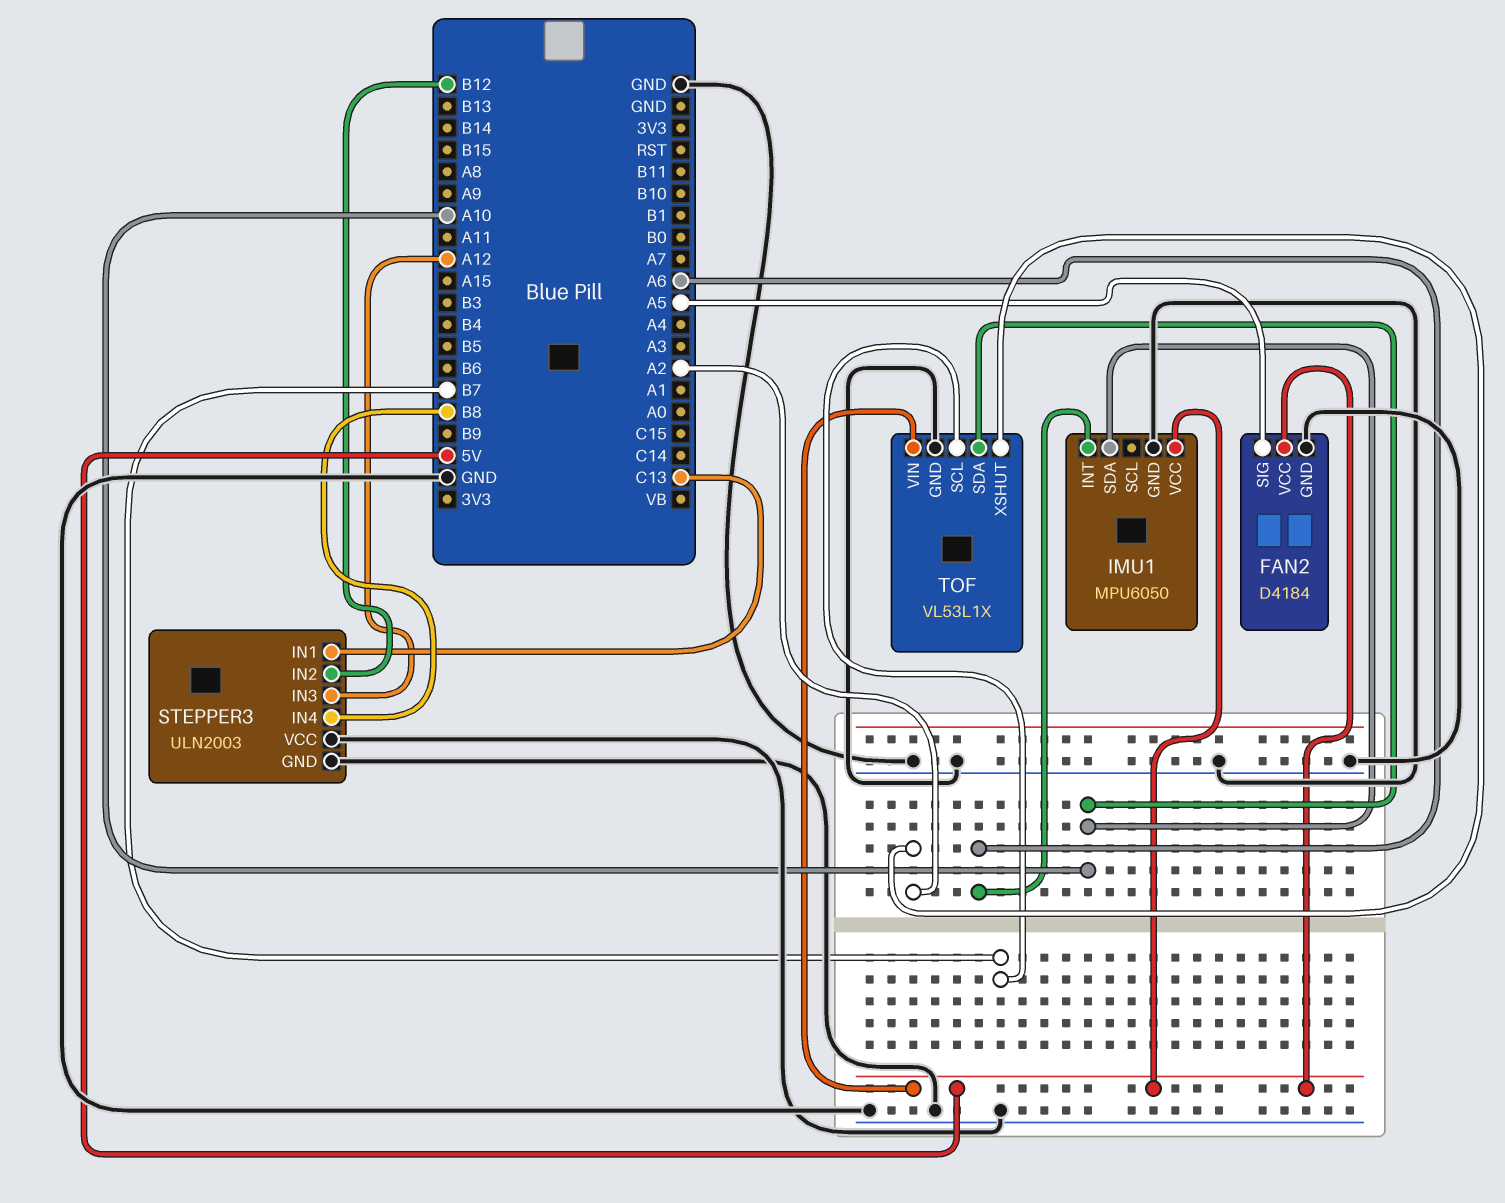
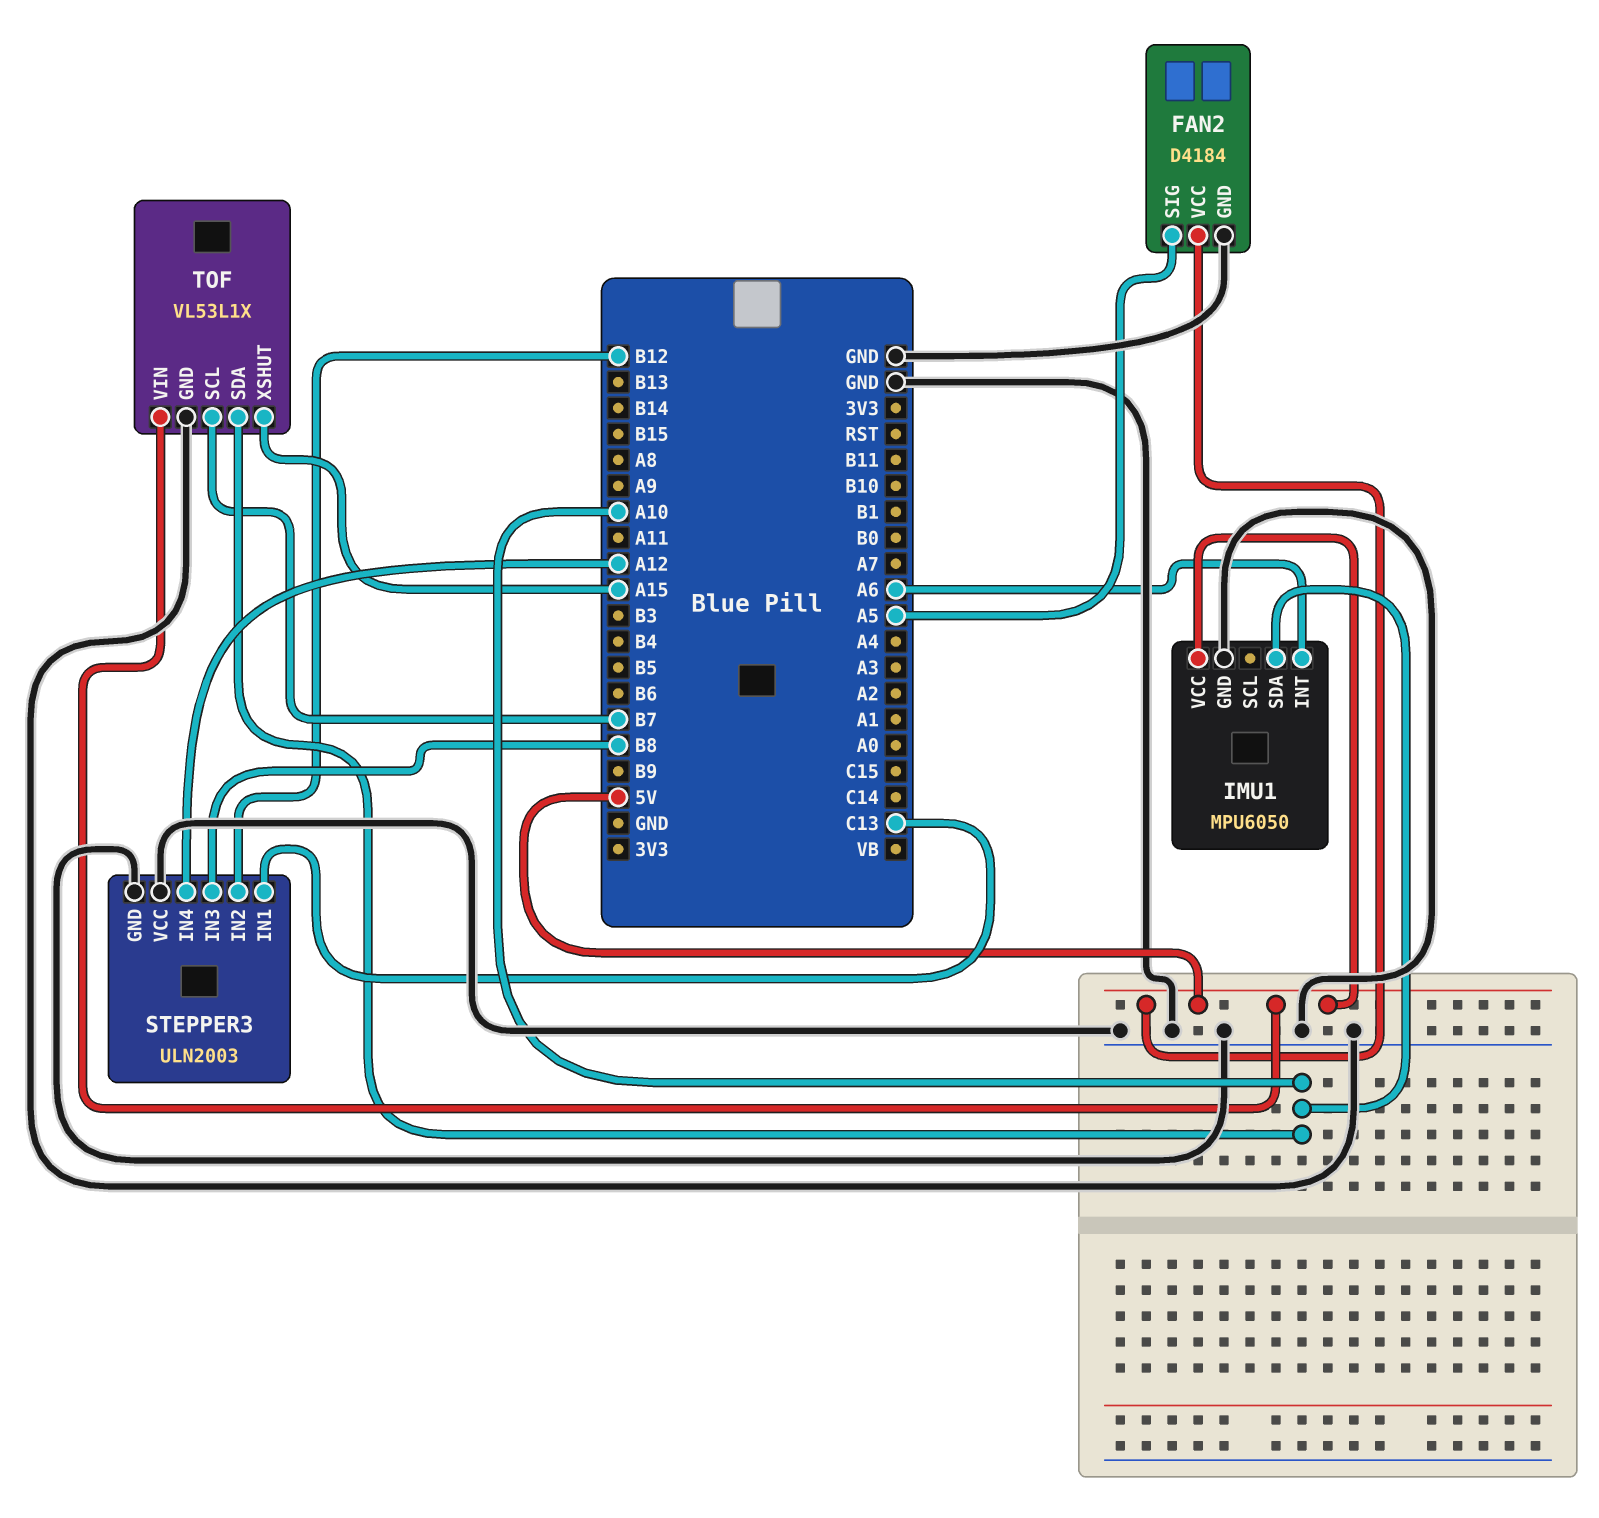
STEPPER3 pin IN3: A12 -> B8
STEPPER3 pin IN4: B8 -> A12
TOF pin XSHUT: A2 -> A15

